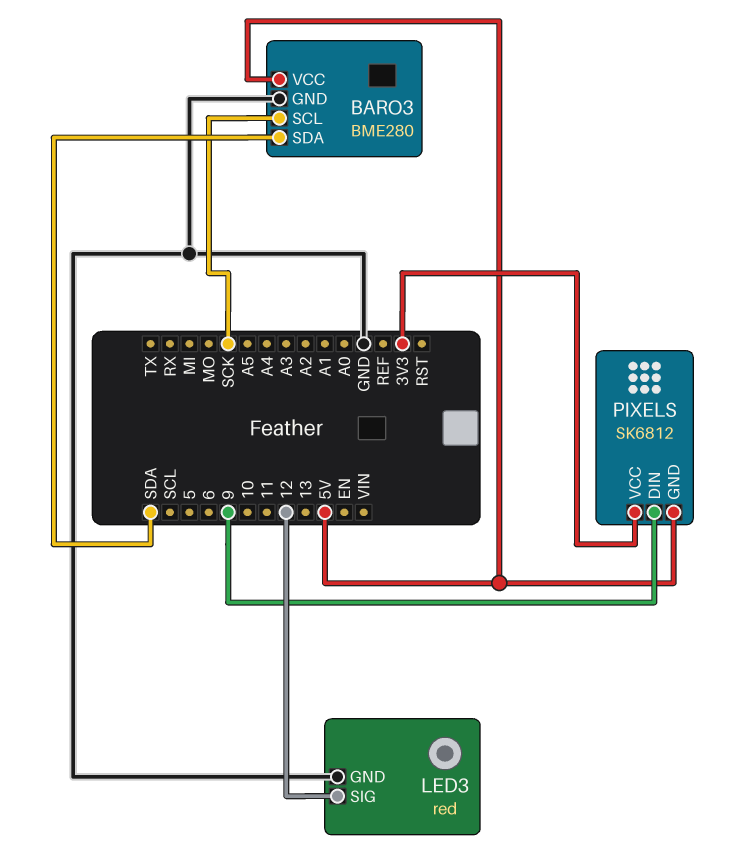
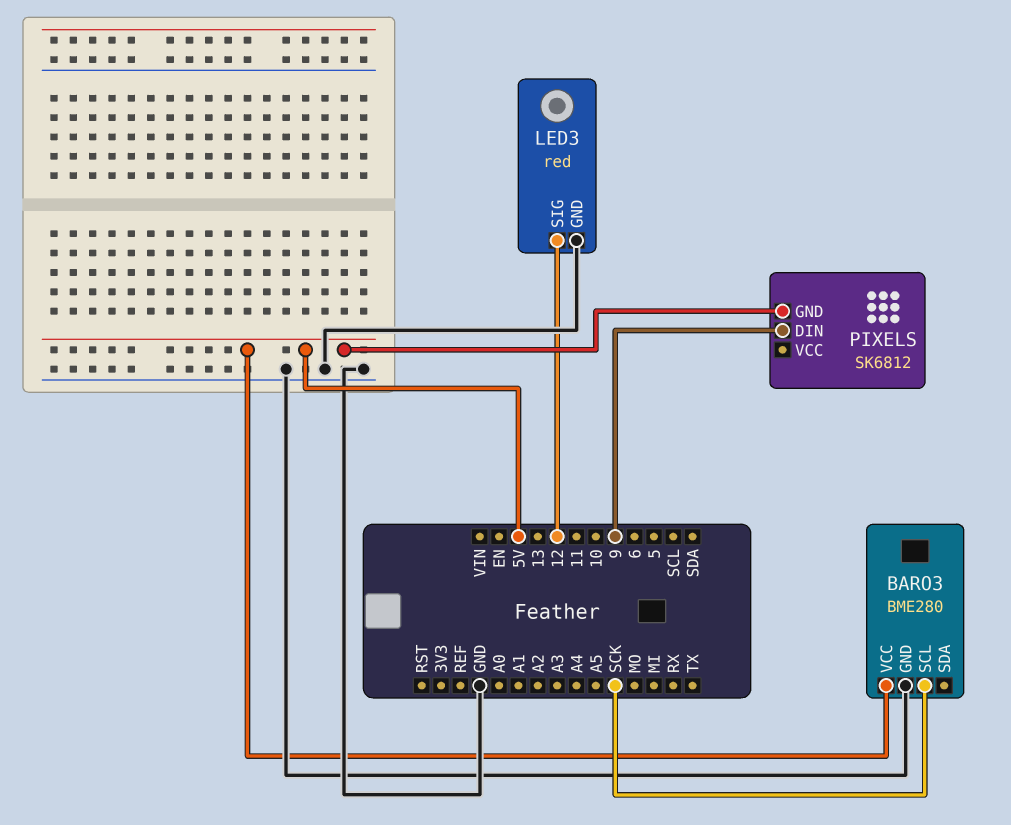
BARO3 pin SDA: SDA -> none
PIXELS pin VCC: 3V3 -> none

